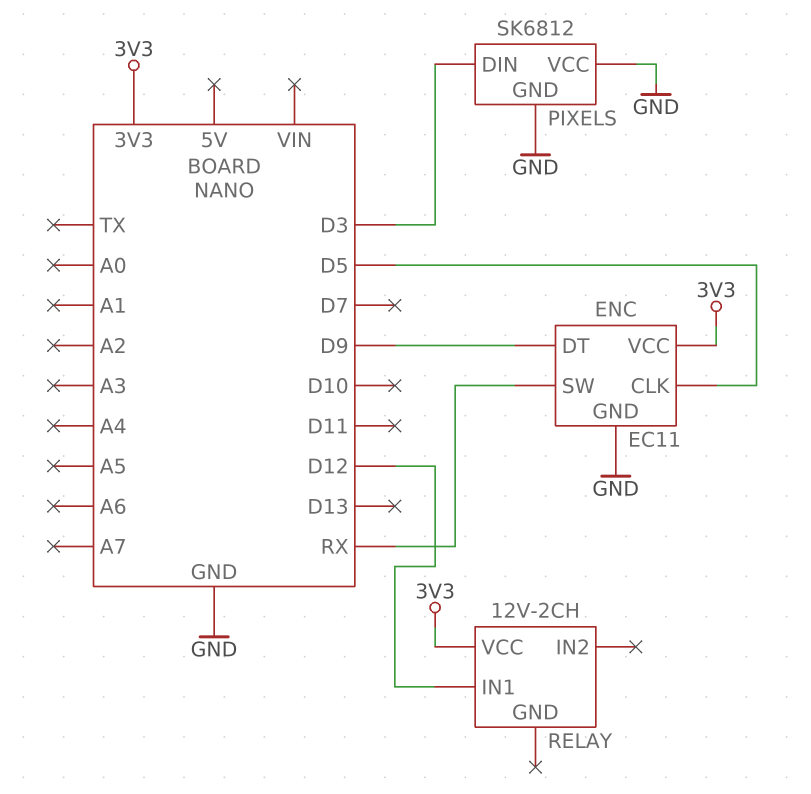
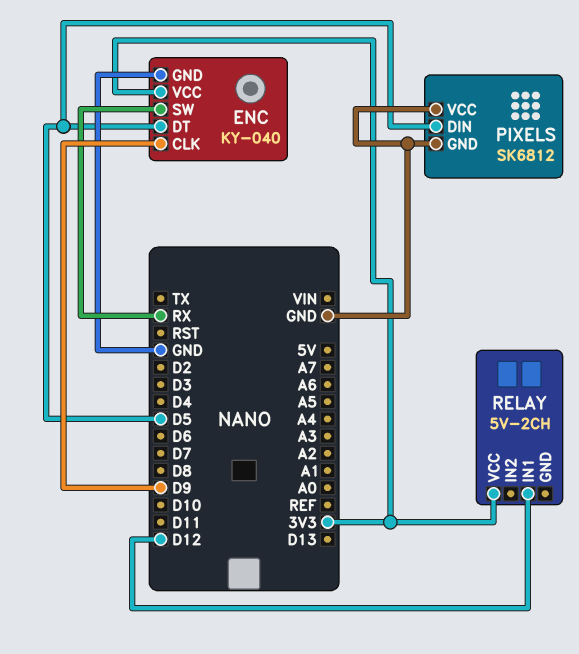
ENC: EC11 -> KY-040
ENC pin CLK: D5 -> D9
ENC pin DT: D9 -> D5
PIXELS pin DIN: D3 -> D5
RELAY: 12V-2CH -> 5V-2CH

